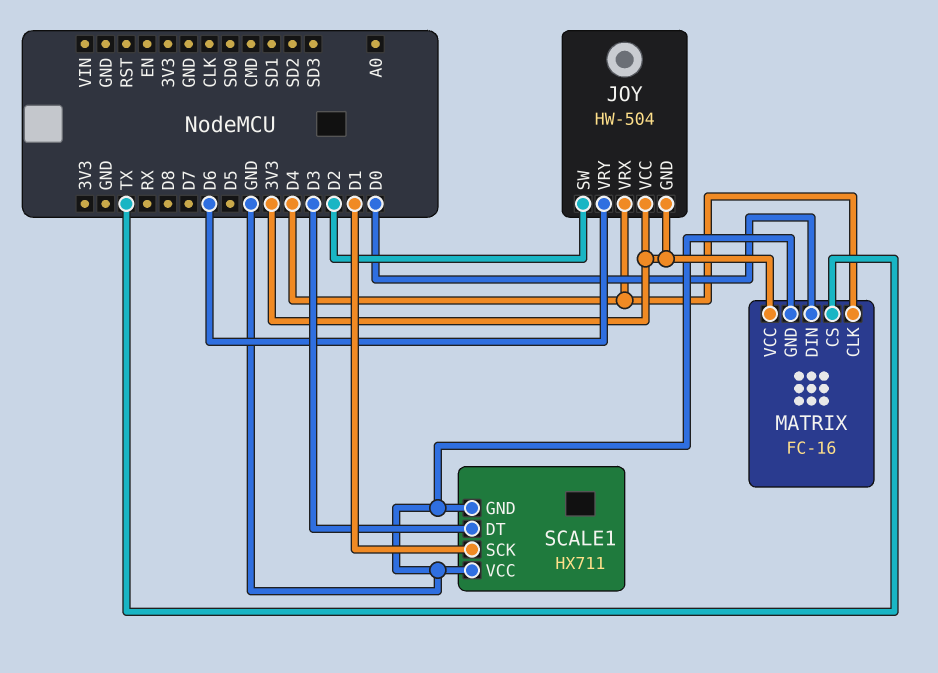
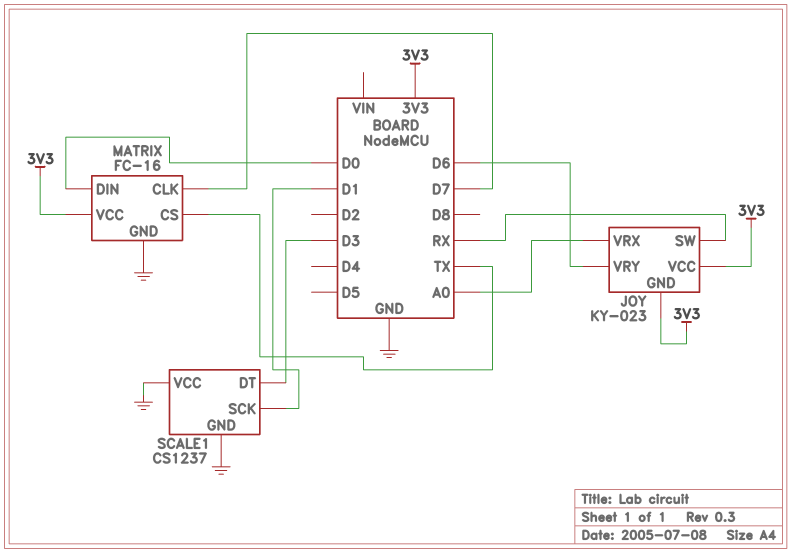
JOY: HW-504 -> KY-023
JOY pin SW: D2 -> RX
JOY pin VRX: D4 -> A0
MATRIX pin CLK: D4 -> D7
SCALE1: HX711 -> CS1237

